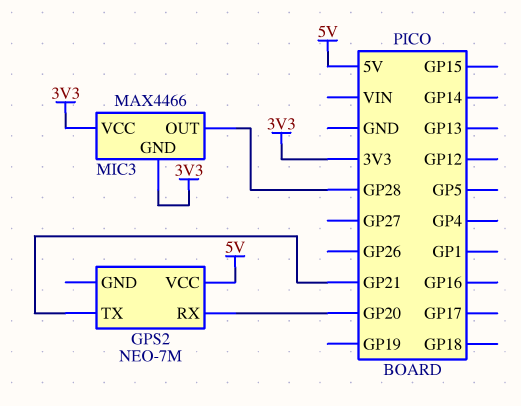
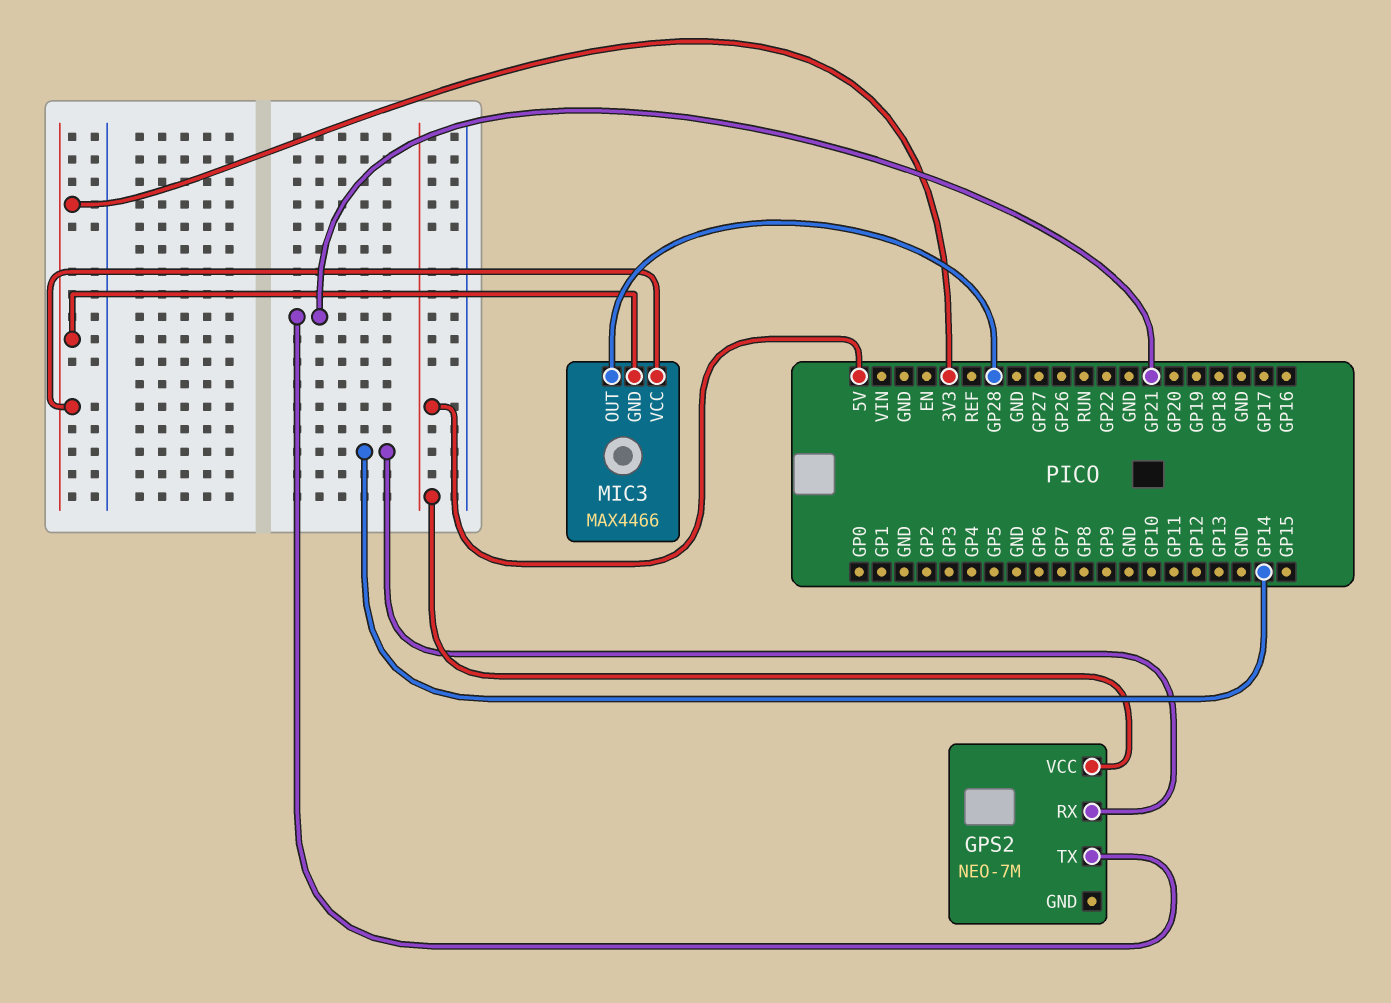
GPS2 pin RX: GP20 -> GP14

